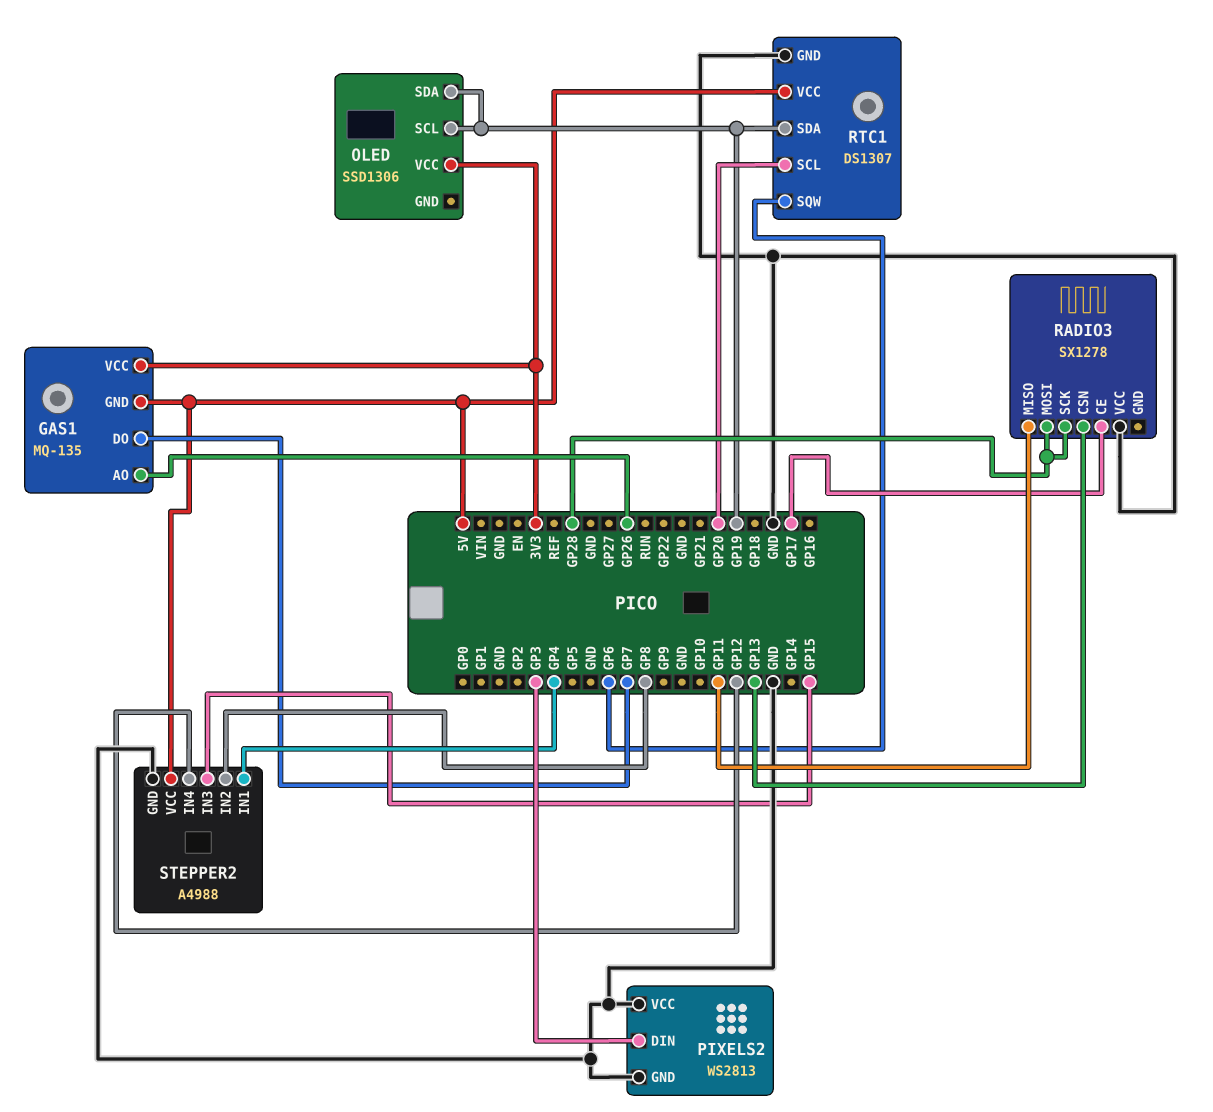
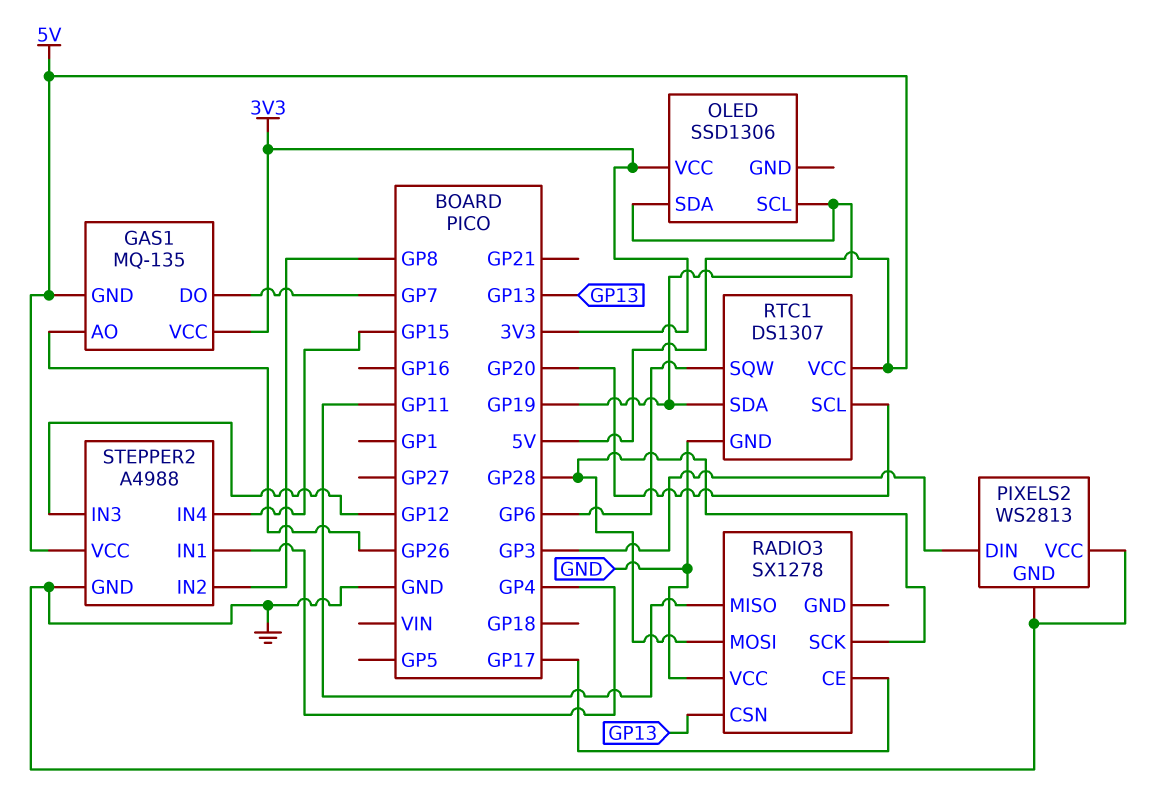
STEPPER2 pin IN3: GP15 -> GP12
STEPPER2 pin IN4: GP12 -> GP15

